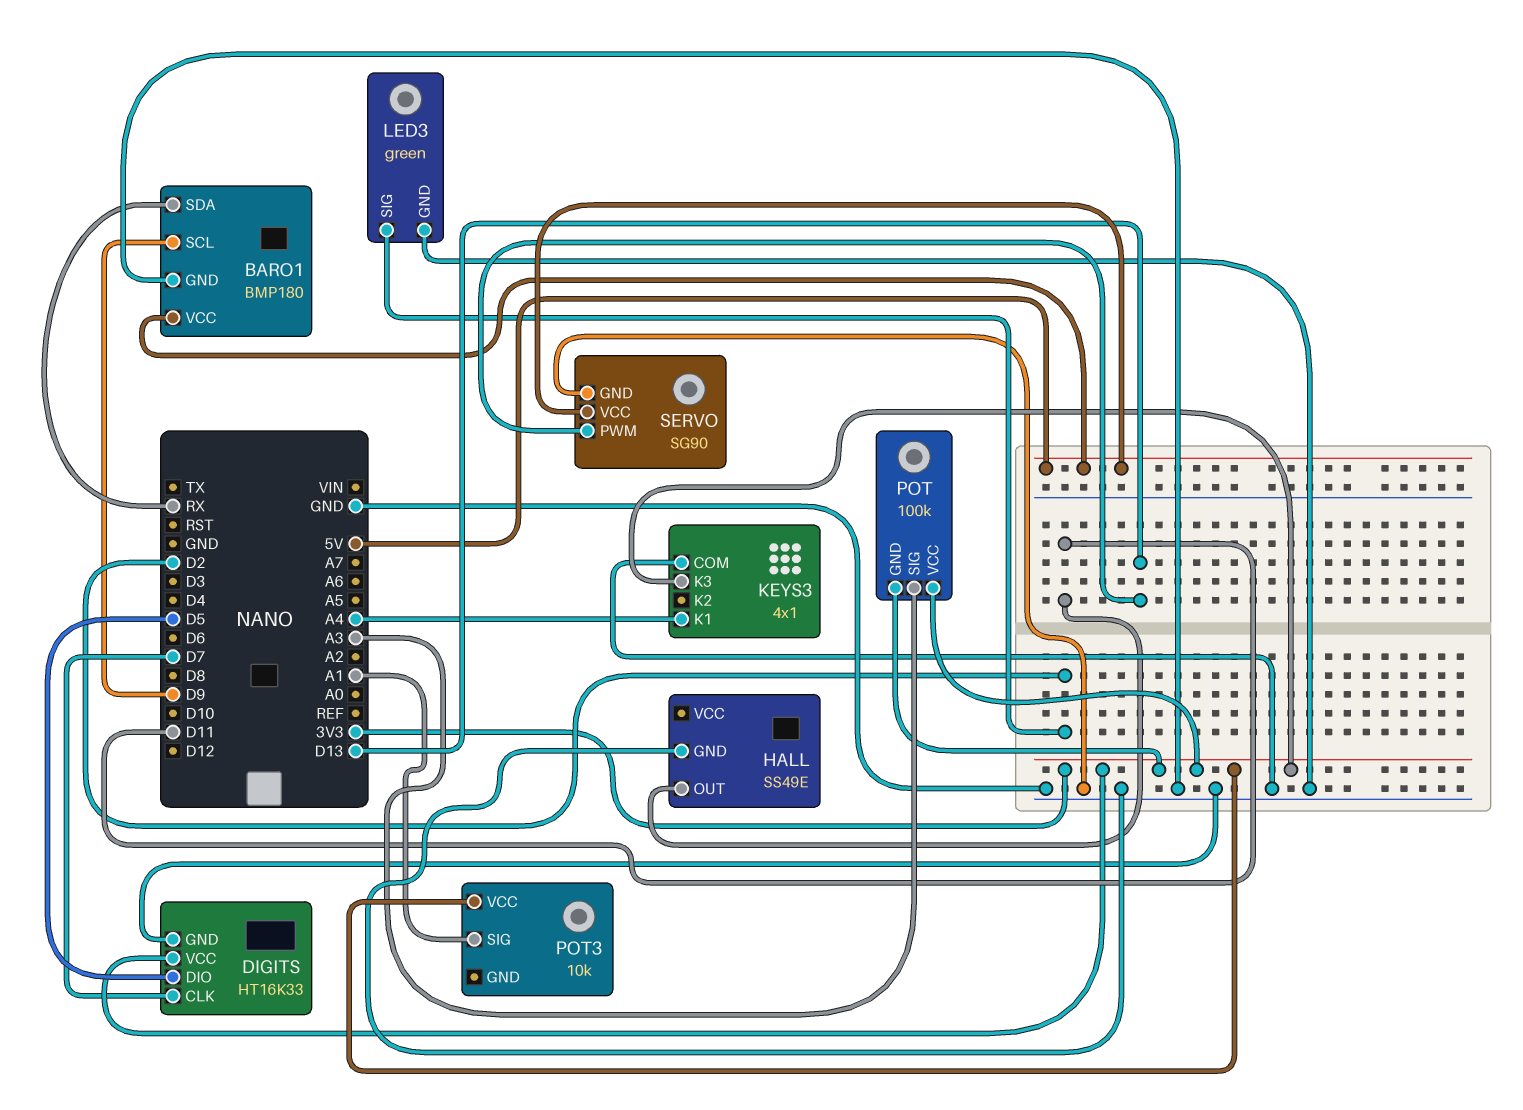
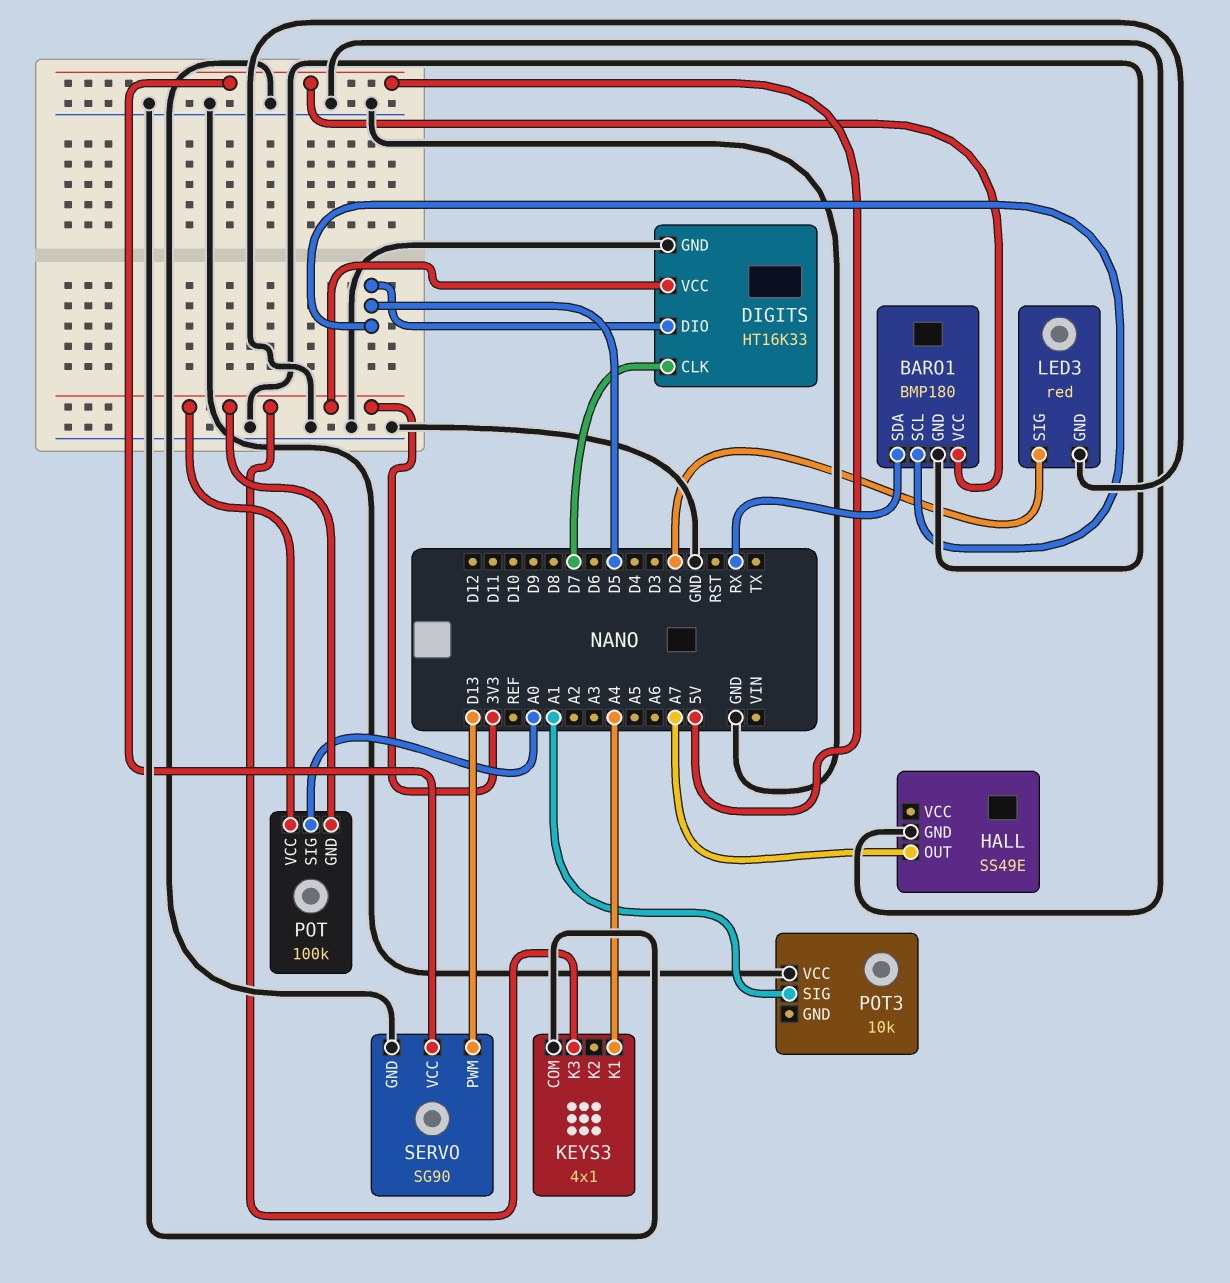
BARO1 pin SCL: D9 -> D5
HALL pin OUT: D11 -> A7
LED3: green -> red
POT pin SIG: A3 -> A0
POT3 pin VCC: 3V3 -> GND

